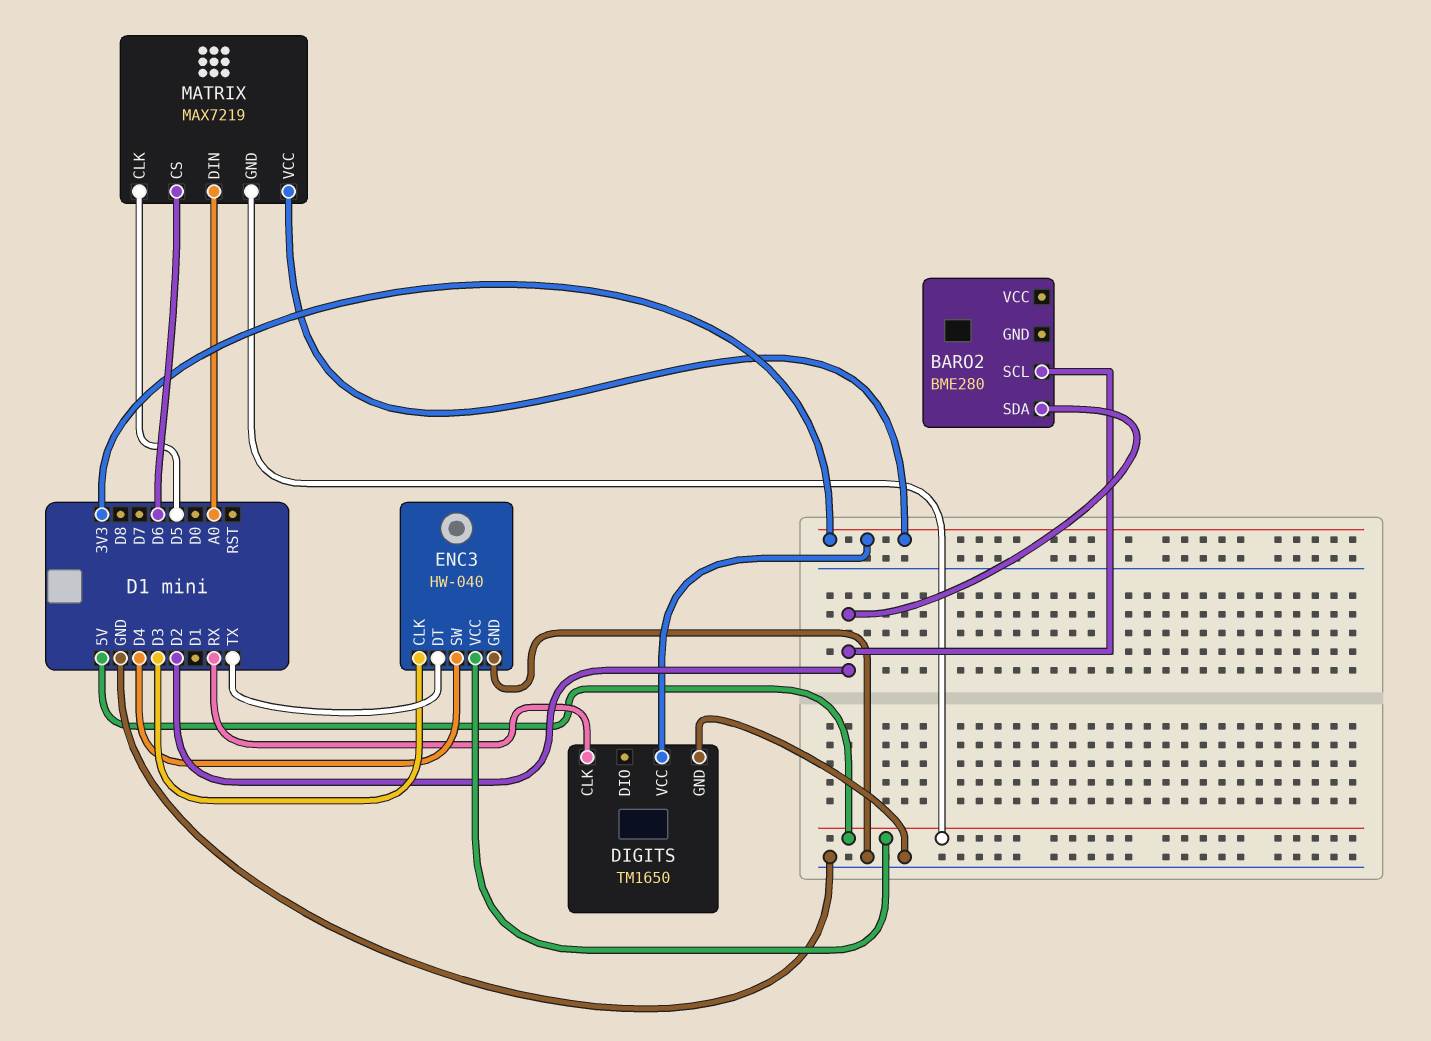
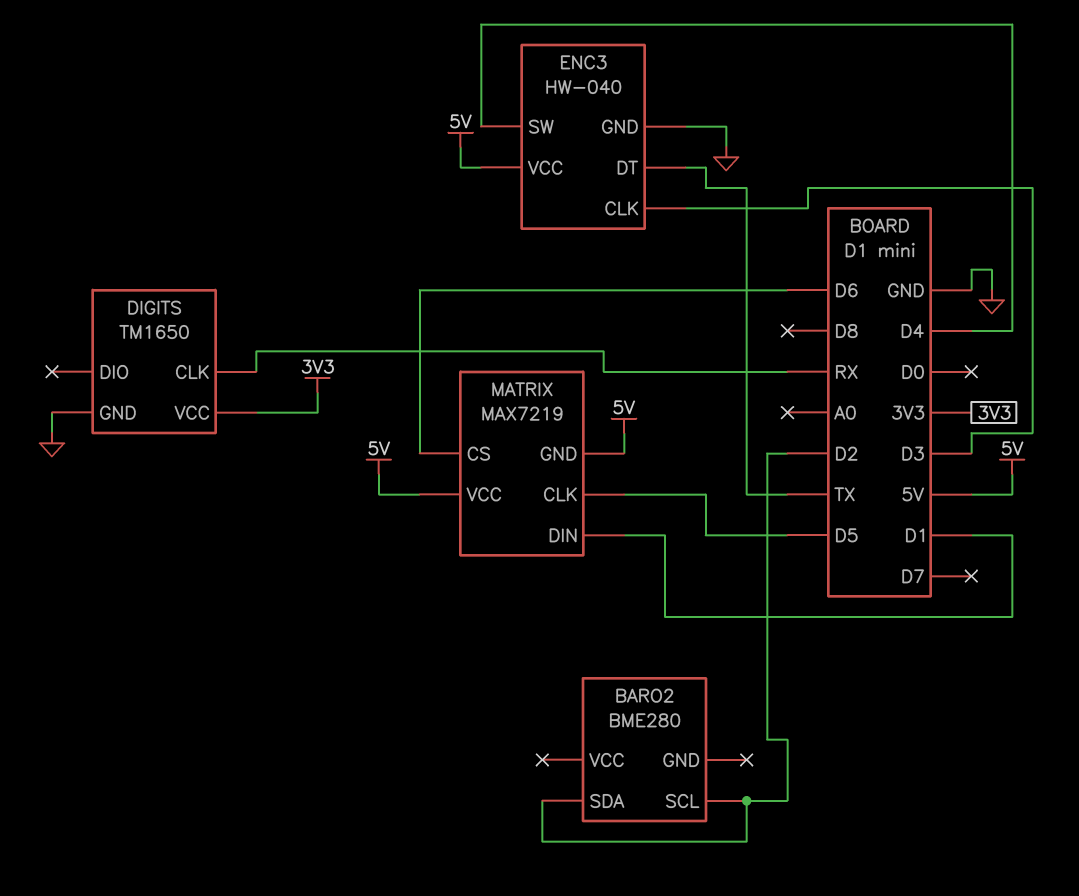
MATRIX pin DIN: A0 -> D1
MATRIX pin VCC: 3V3 -> 5V

